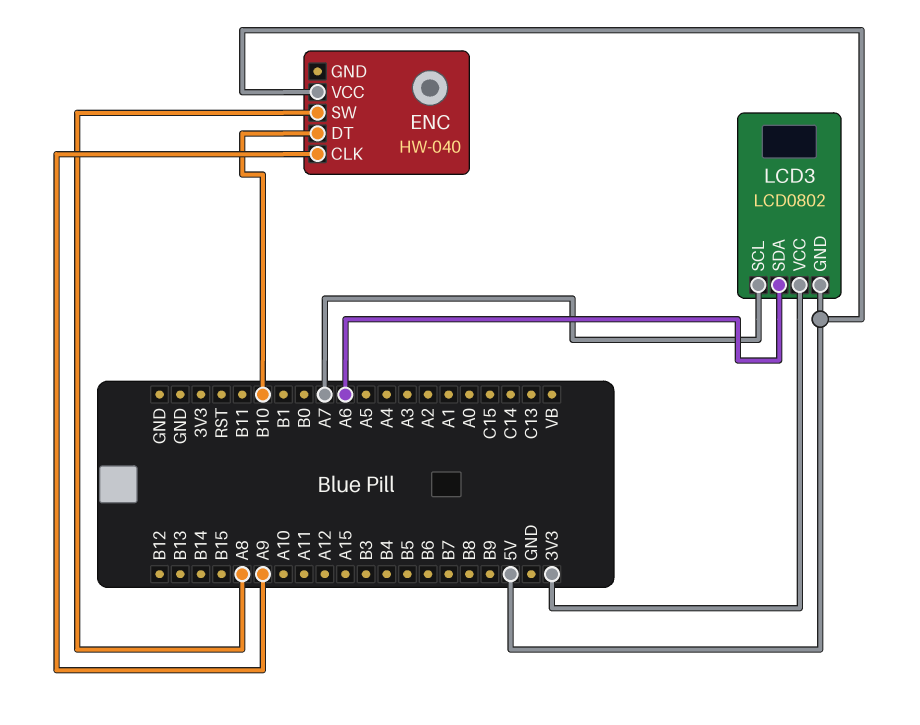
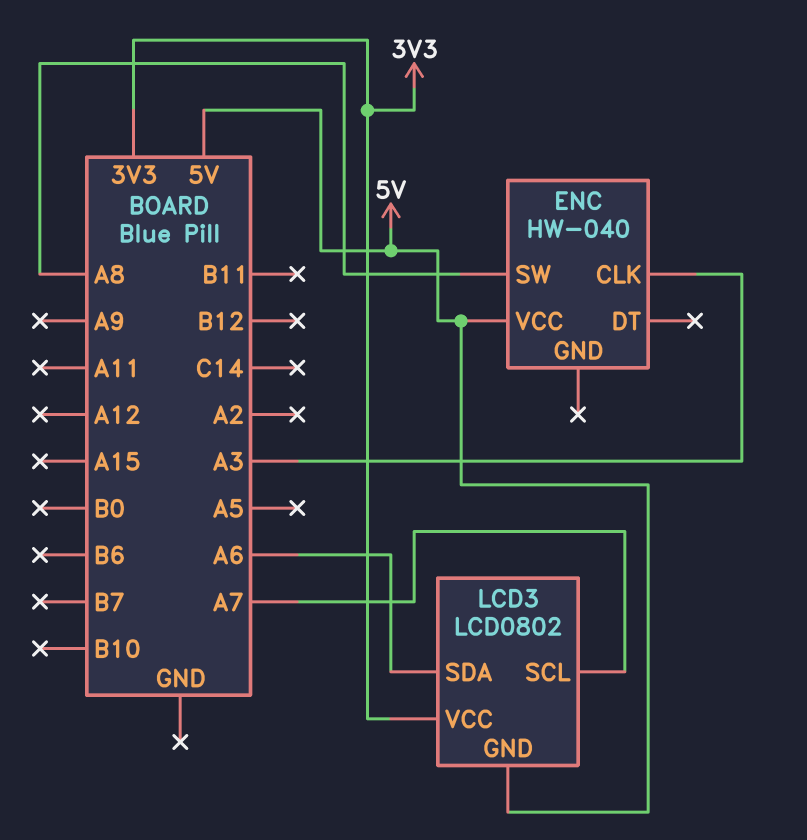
ENC pin CLK: A9 -> A3
ENC pin DT: B10 -> none

